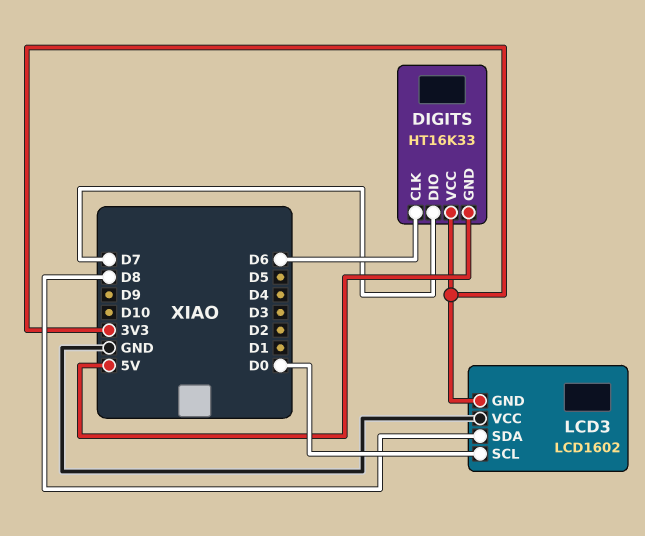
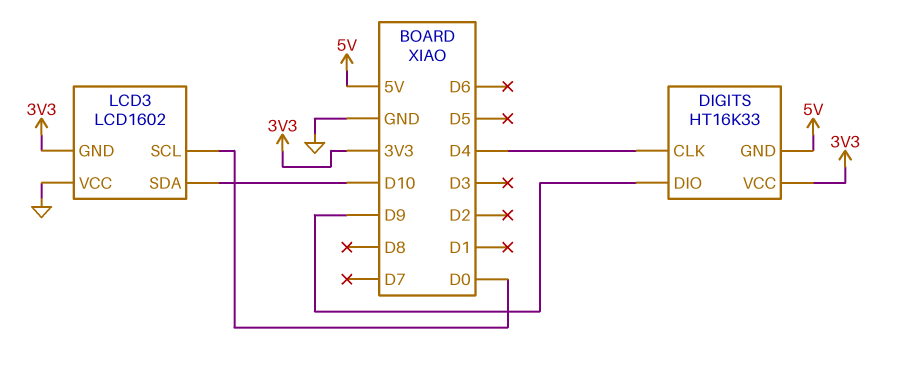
DIGITS pin CLK: D6 -> D4
DIGITS pin DIO: D7 -> D9
LCD3 pin SDA: D8 -> D10

